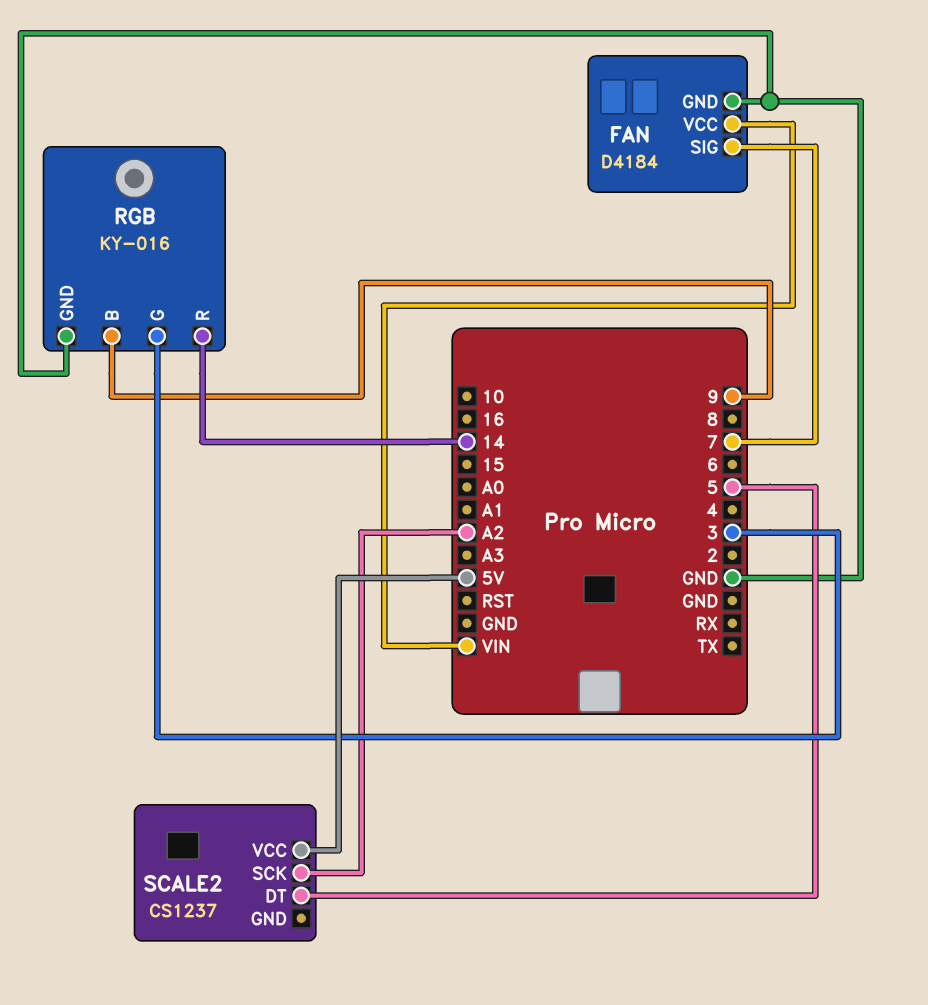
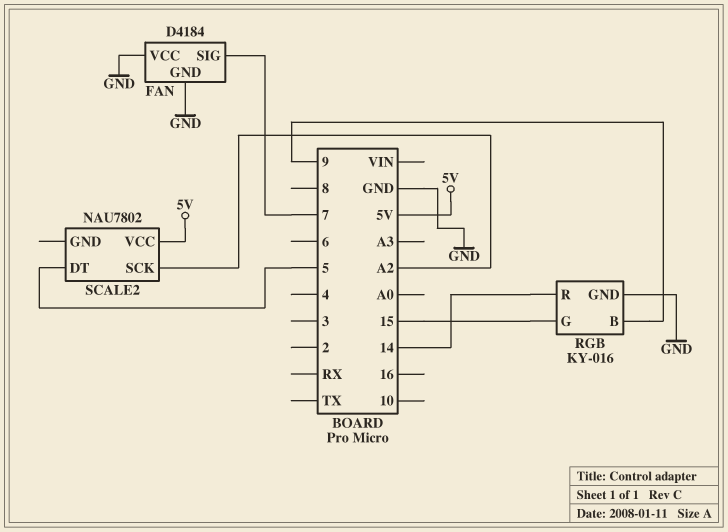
FAN pin VCC: VIN -> GND
RGB pin G: 3 -> 15
SCALE2: CS1237 -> NAU7802

